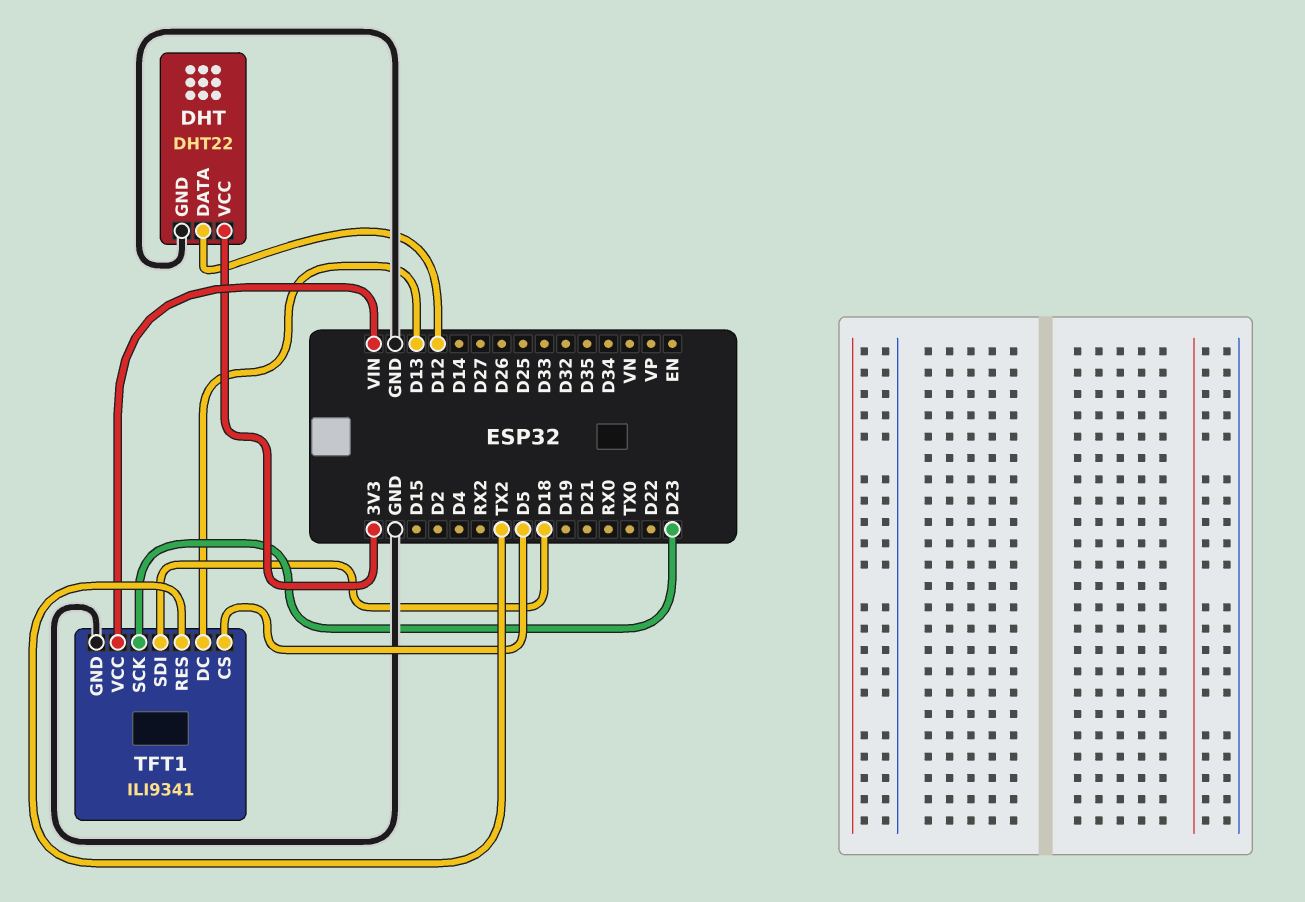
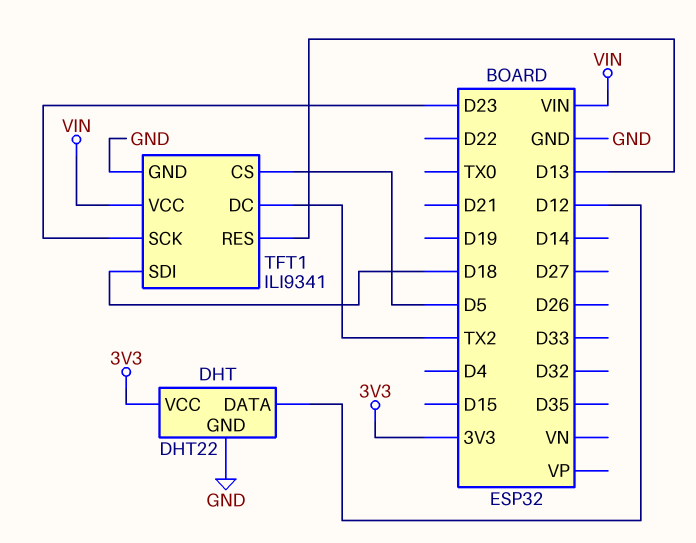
TFT1 pin DC: D13 -> TX2
TFT1 pin RES: TX2 -> D13

